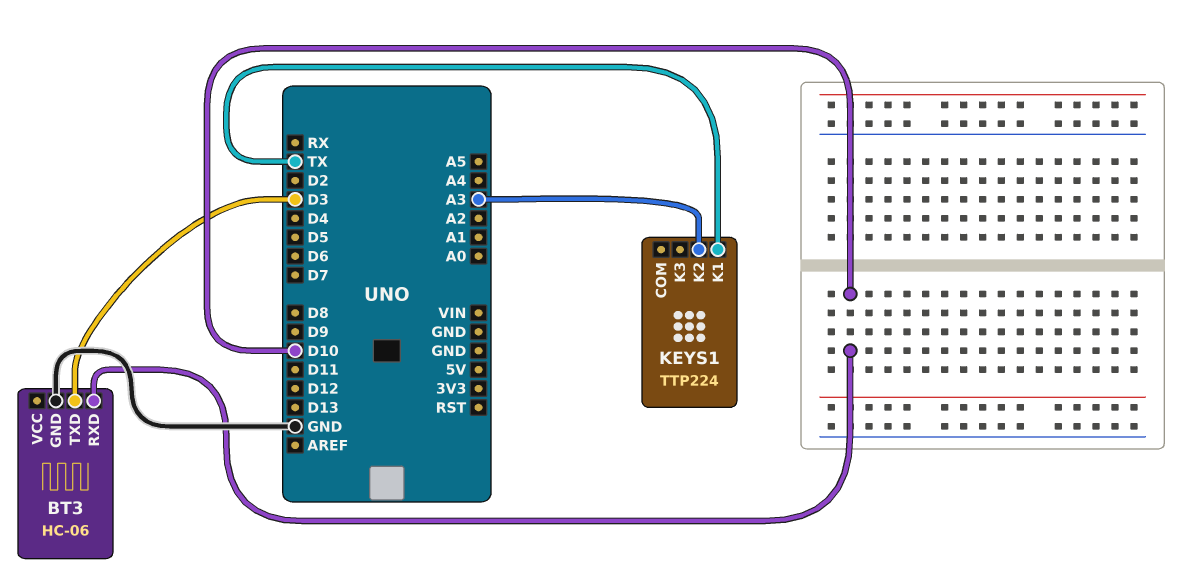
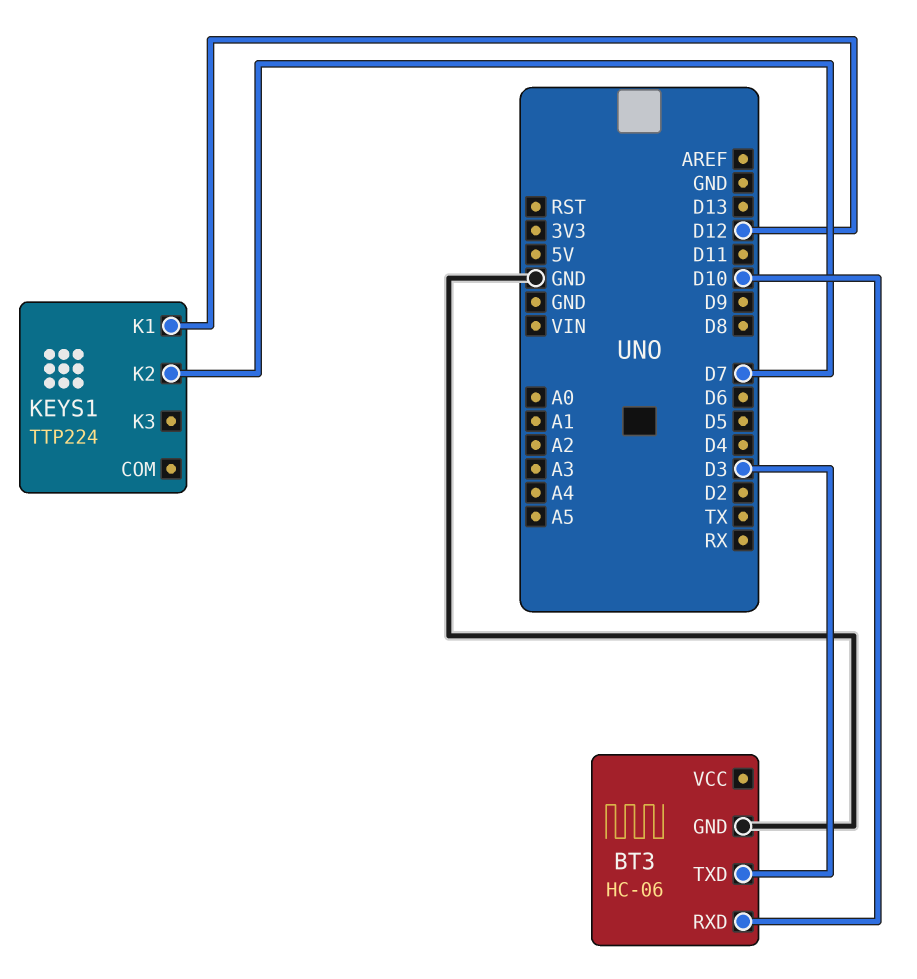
KEYS1 pin K1: TX -> D12
KEYS1 pin K2: A3 -> D7

